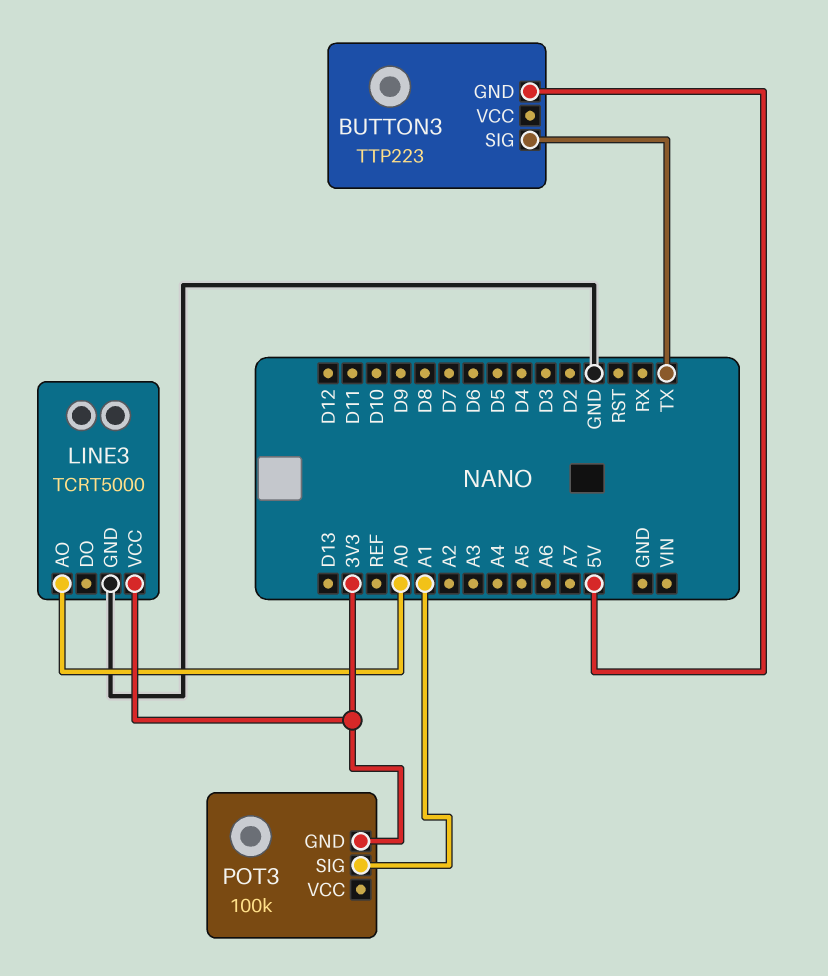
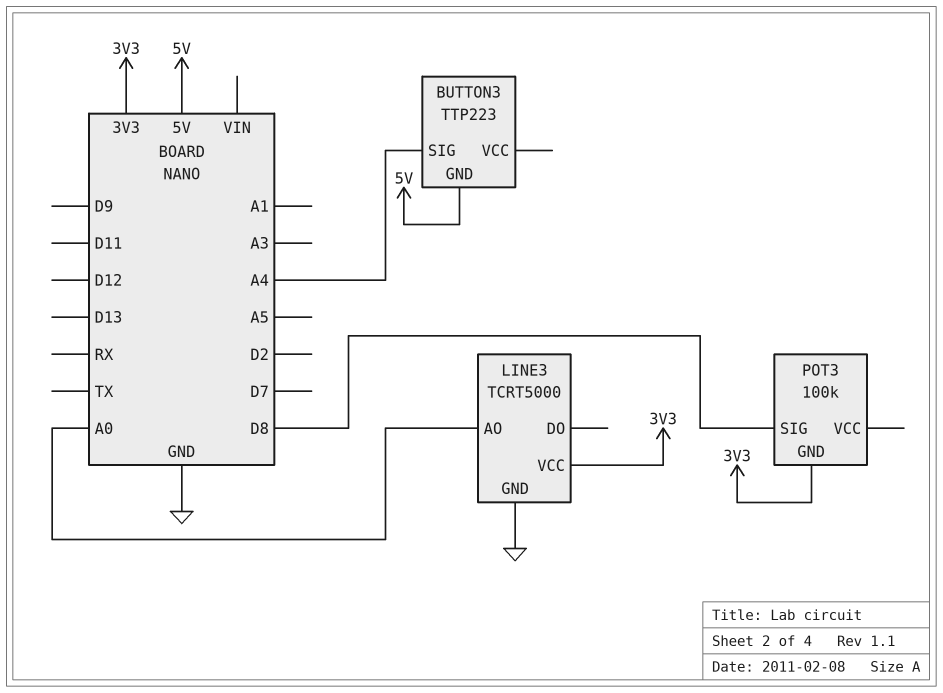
BUTTON3 pin SIG: TX -> A4
POT3 pin SIG: A1 -> D8

